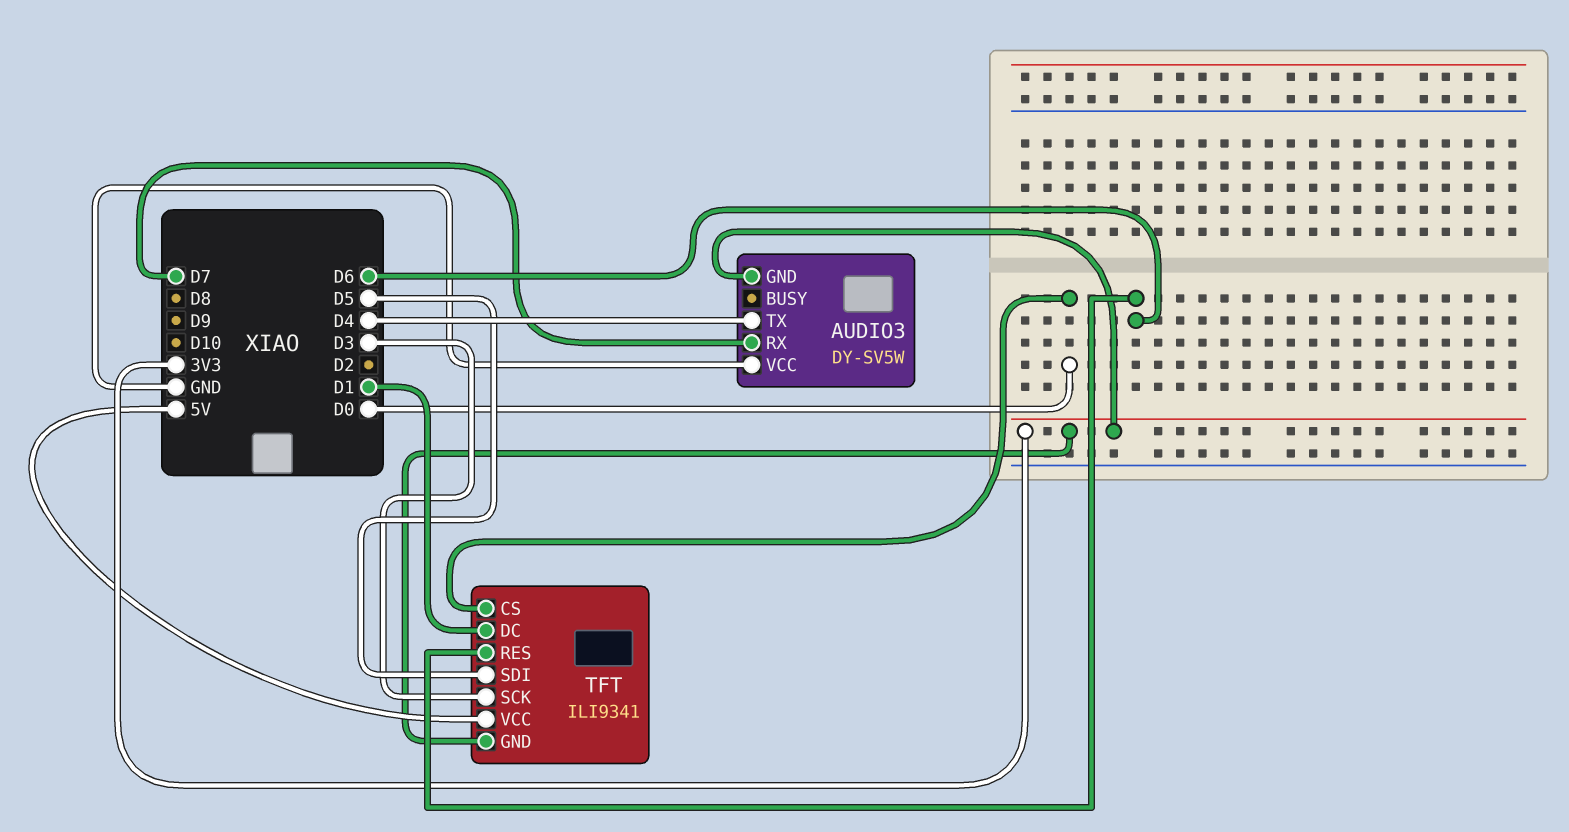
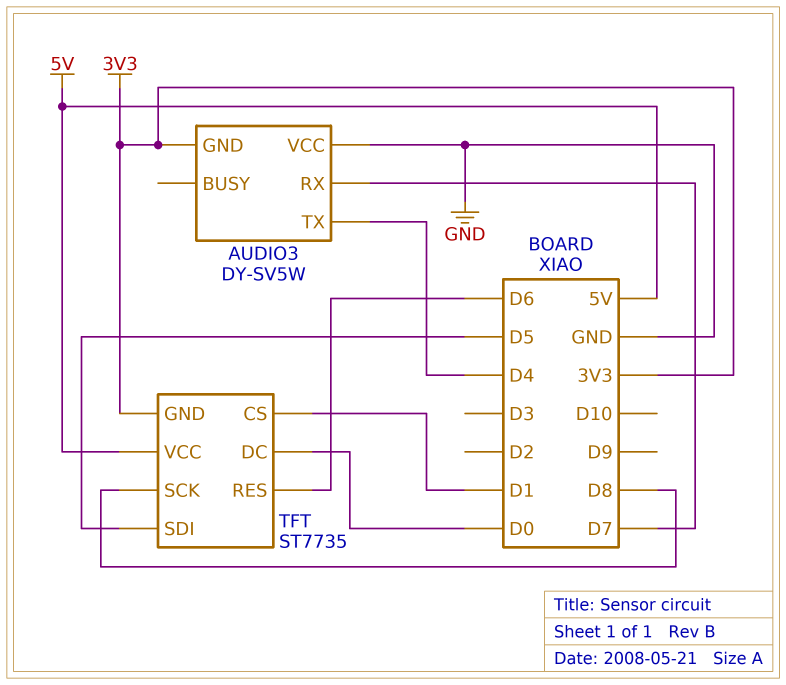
TFT: ILI9341 -> ST7735
TFT pin CS: D0 -> D1
TFT pin DC: D1 -> D0
TFT pin SCK: D3 -> D8

